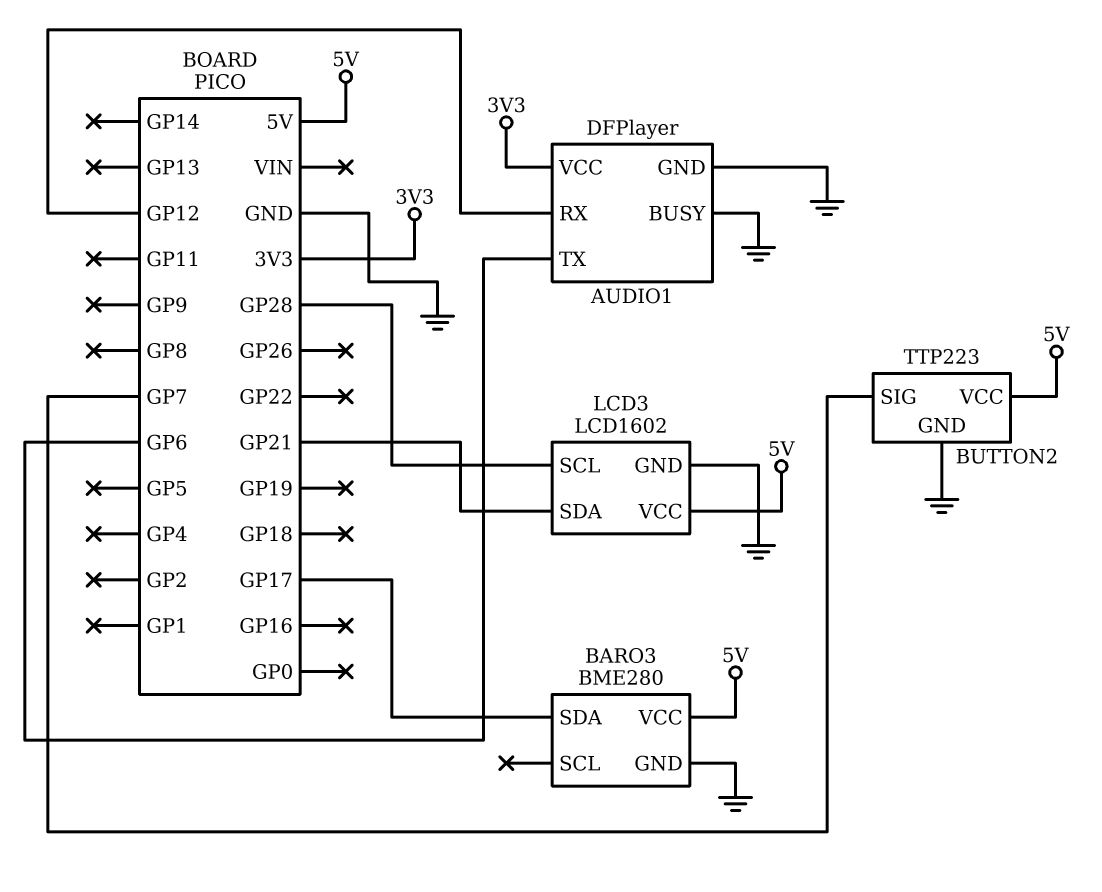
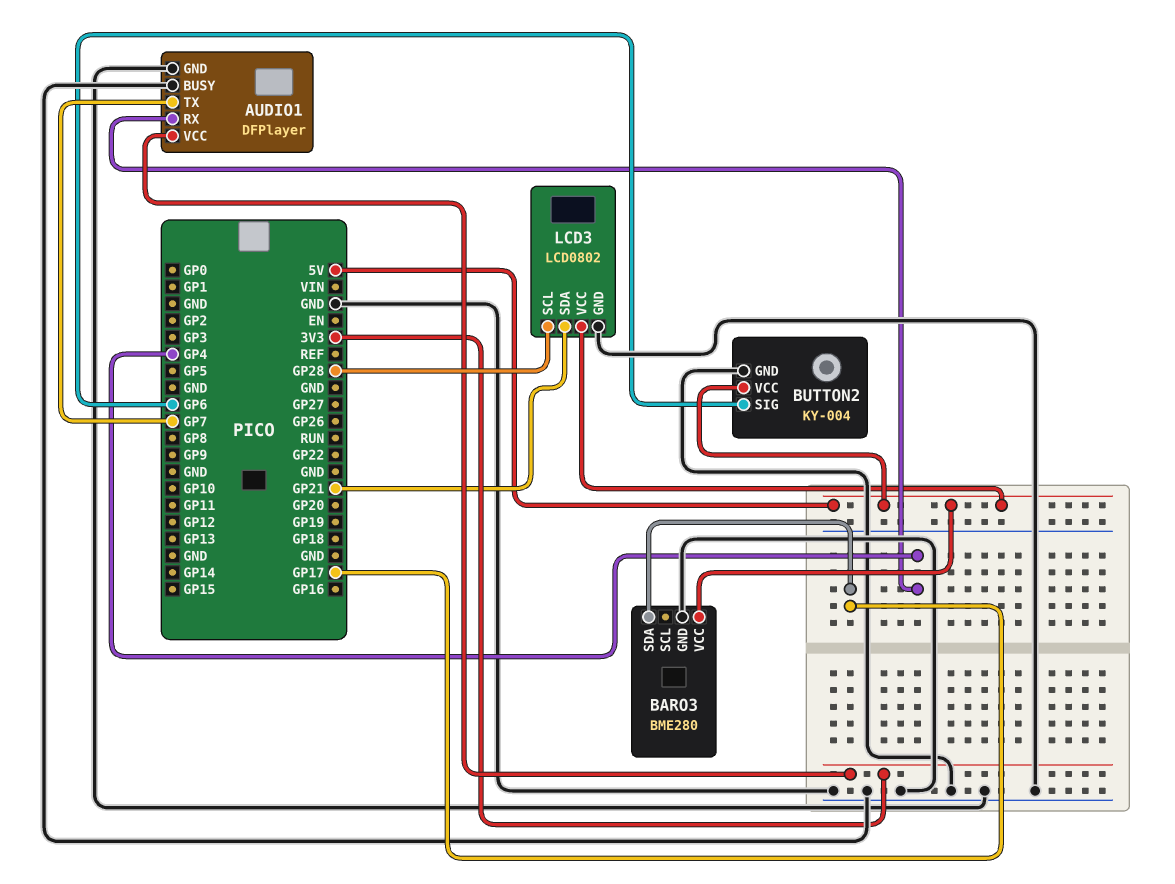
AUDIO1 pin RX: GP12 -> GP4
AUDIO1 pin TX: GP6 -> GP7
BUTTON2: TTP223 -> KY-004
BUTTON2 pin SIG: GP7 -> GP6
LCD3: LCD1602 -> LCD0802

